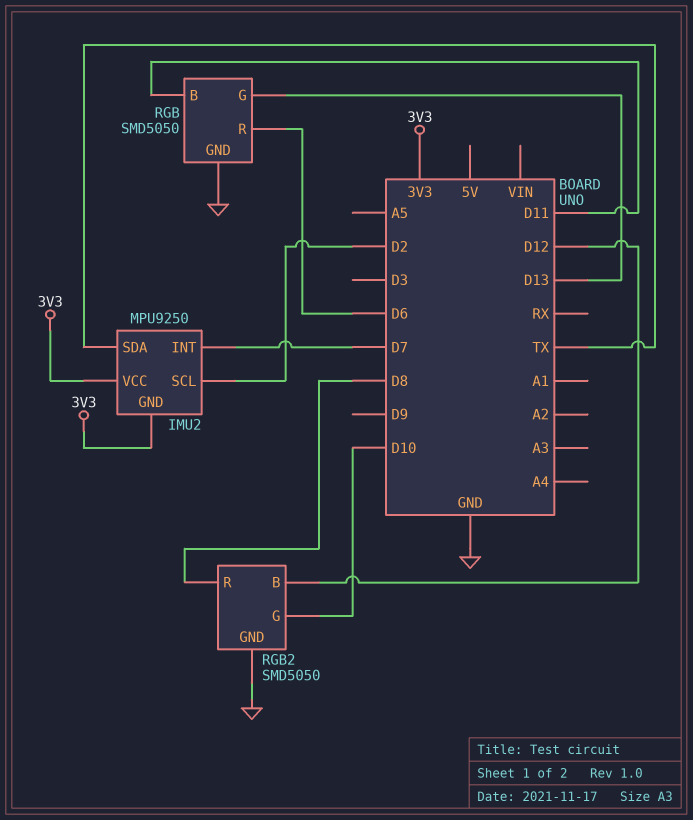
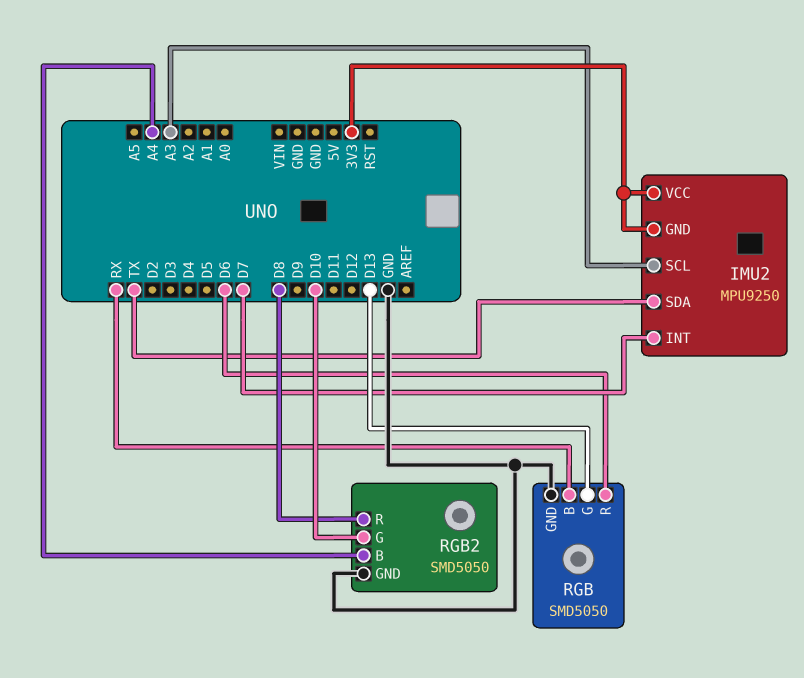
IMU2 pin SCL: D2 -> A3
RGB pin B: D11 -> RX
RGB2 pin B: D12 -> A4

